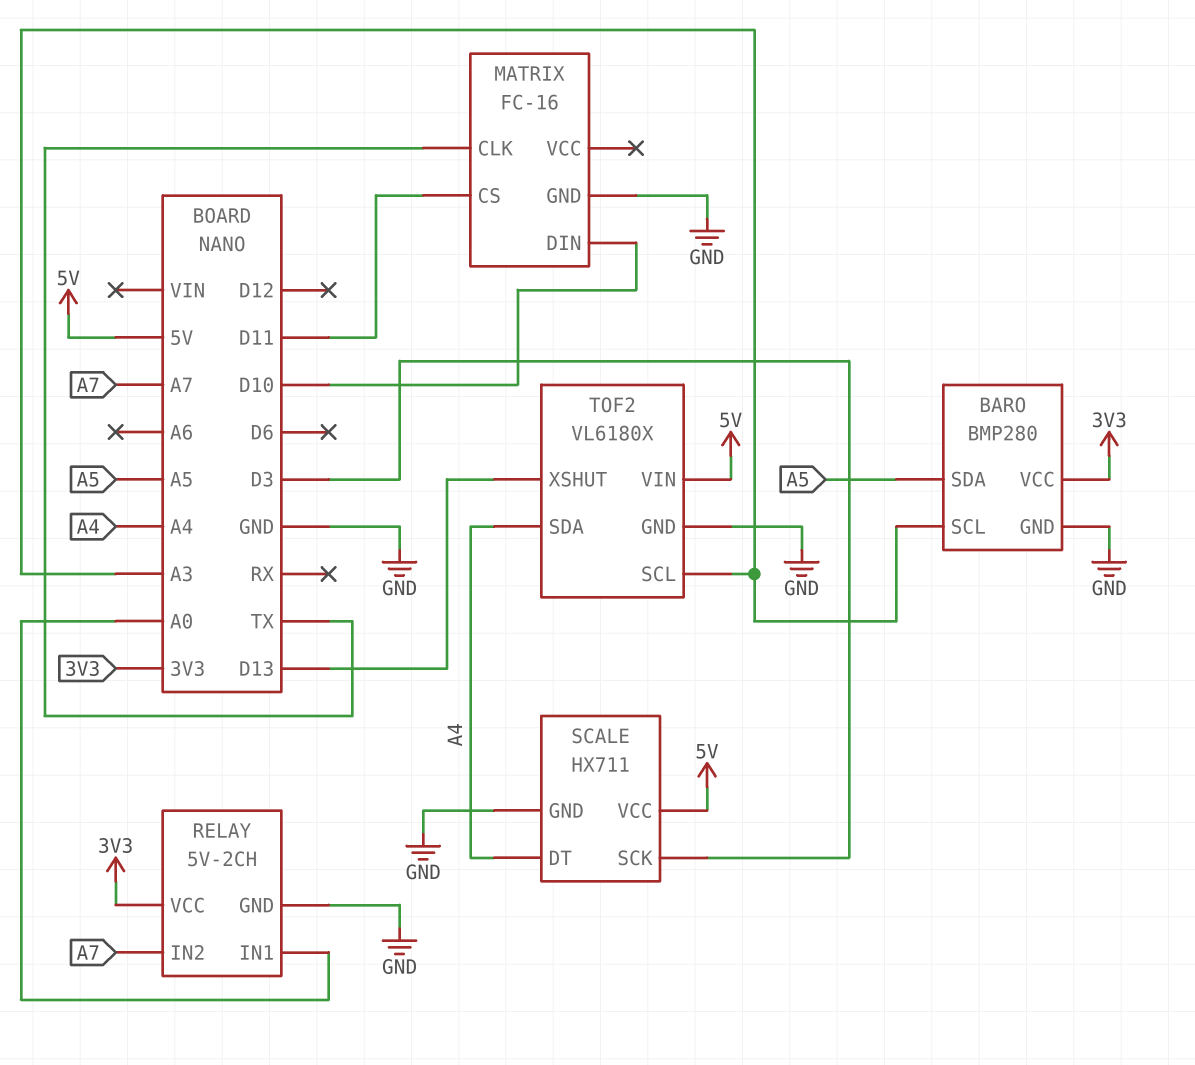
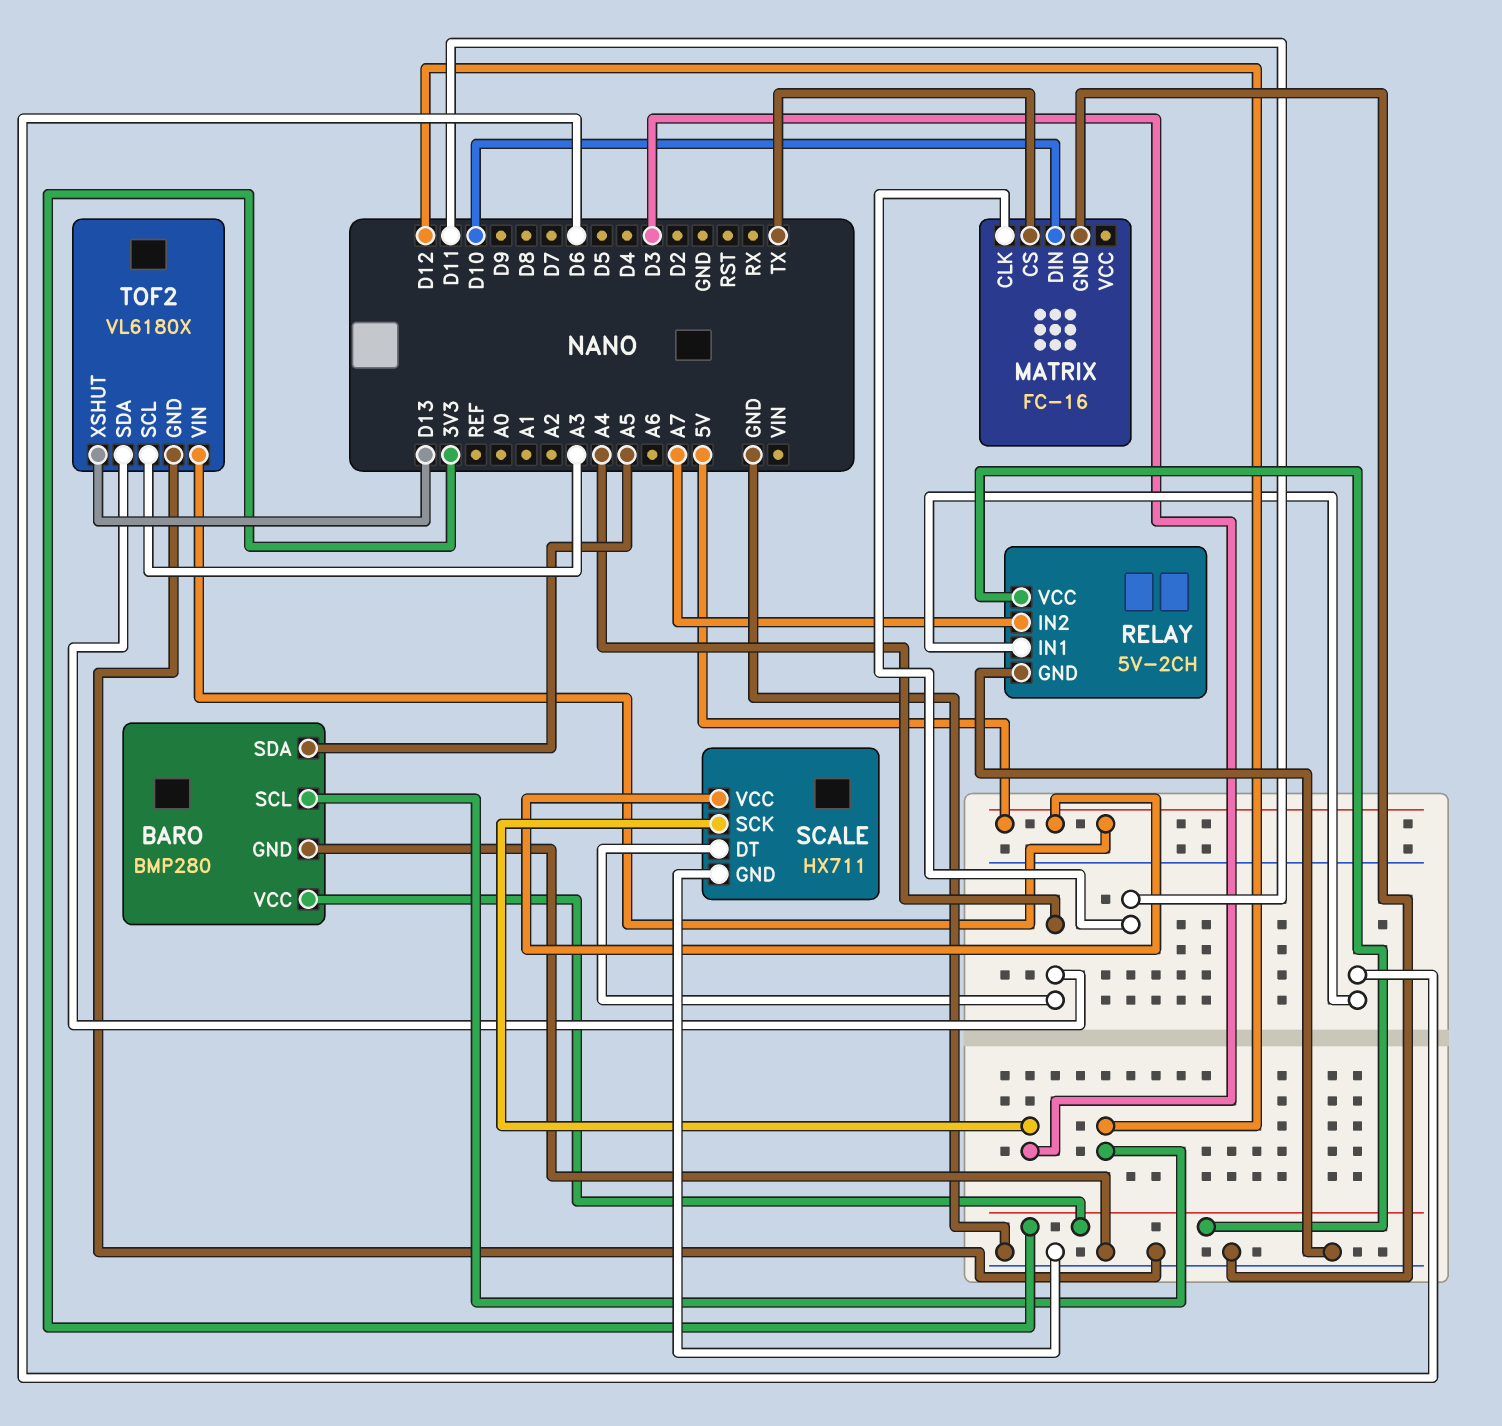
BARO pin SCL: A3 -> D12
MATRIX pin CLK: TX -> D11
MATRIX pin CS: D11 -> TX
RELAY pin IN1: A0 -> D6

